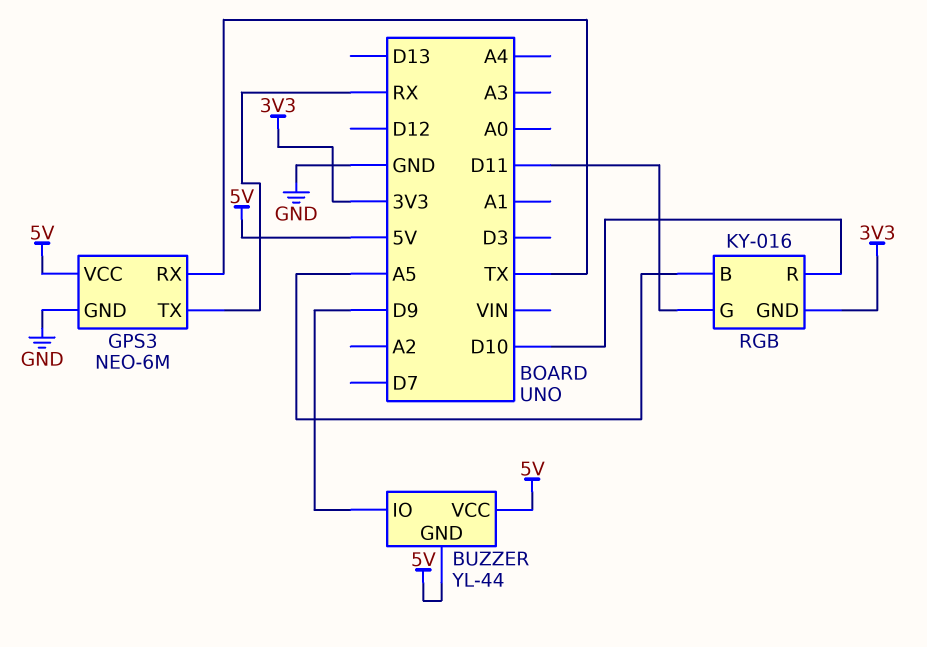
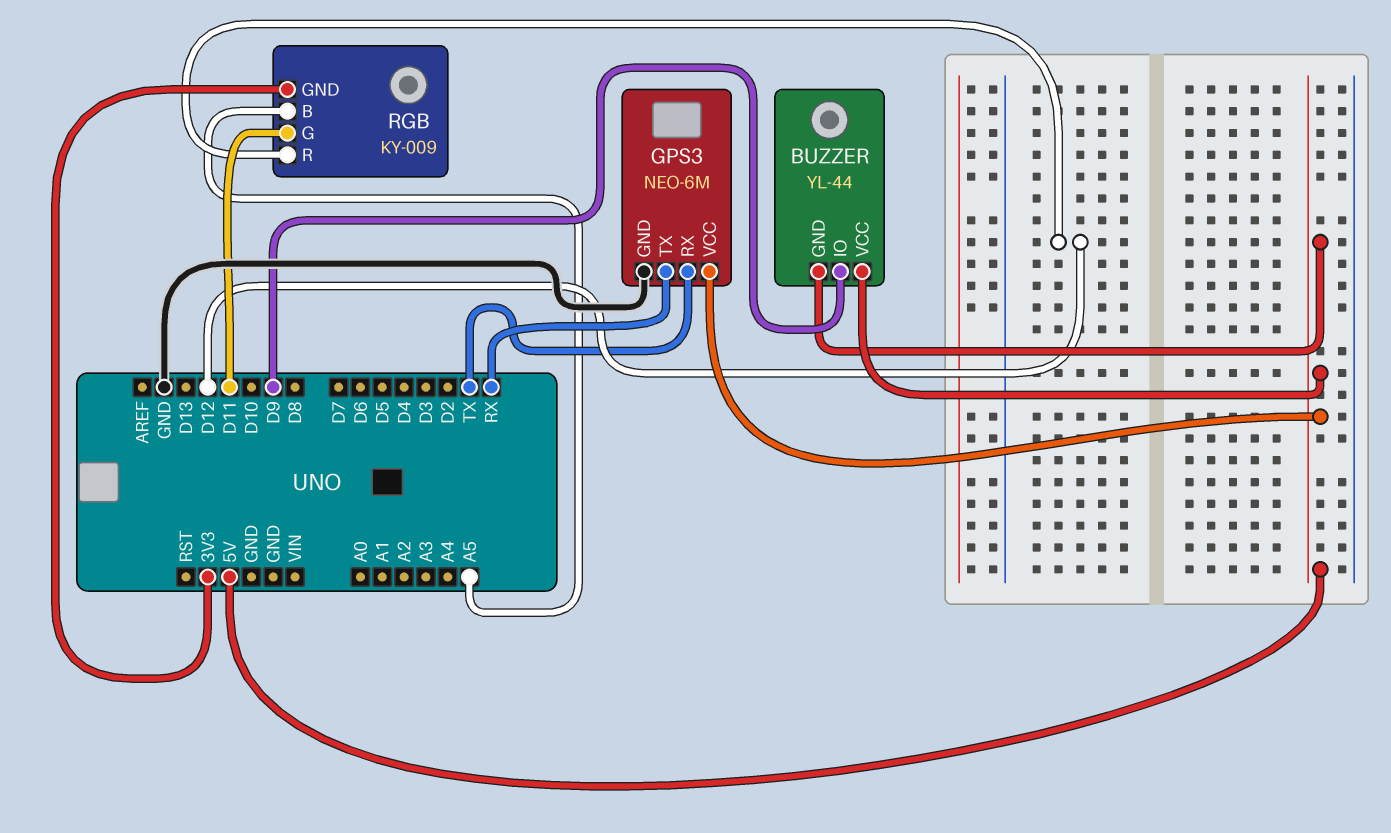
RGB: KY-016 -> KY-009
RGB pin R: D10 -> D12

